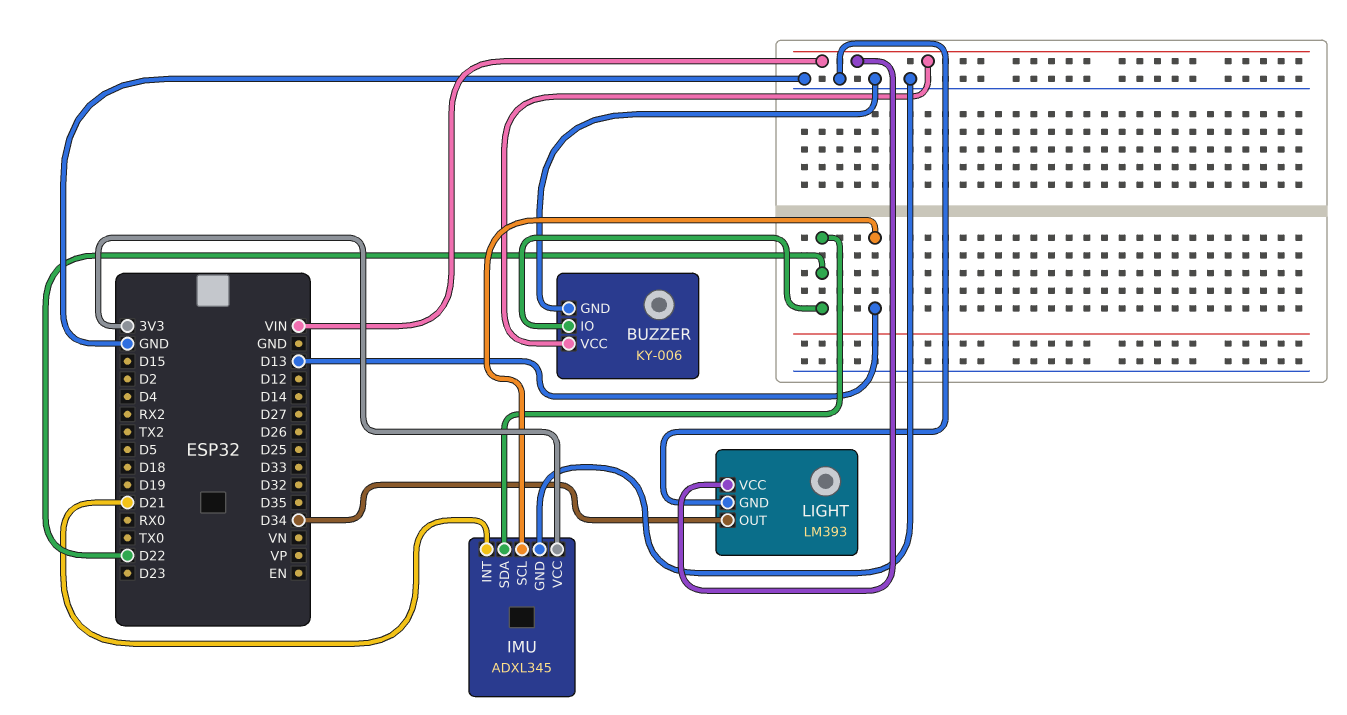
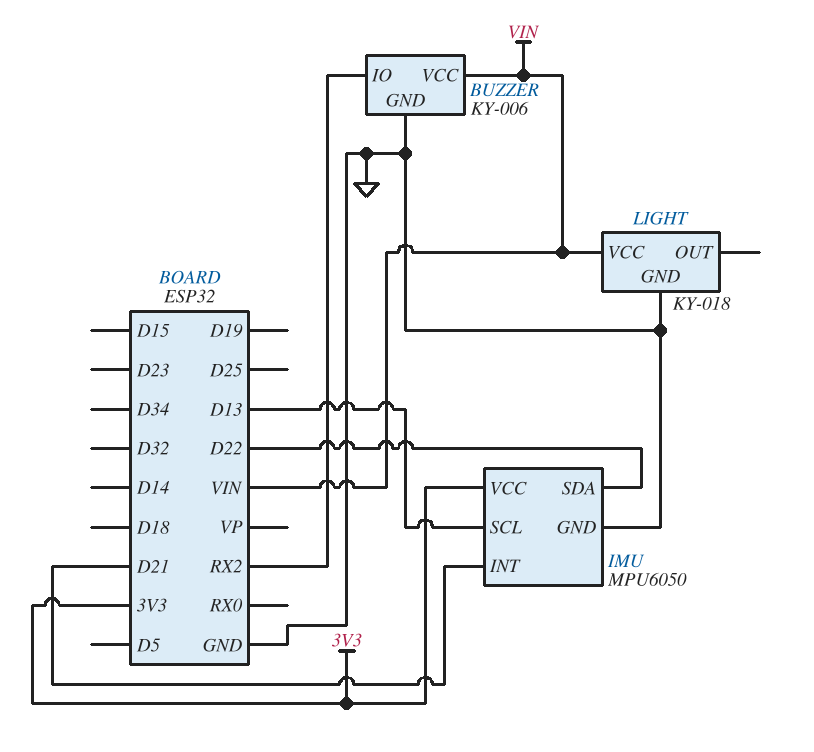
BUZZER pin IO: D22 -> RX2
IMU: ADXL345 -> MPU6050
LIGHT: LM393 -> KY-018
LIGHT pin OUT: D34 -> none

